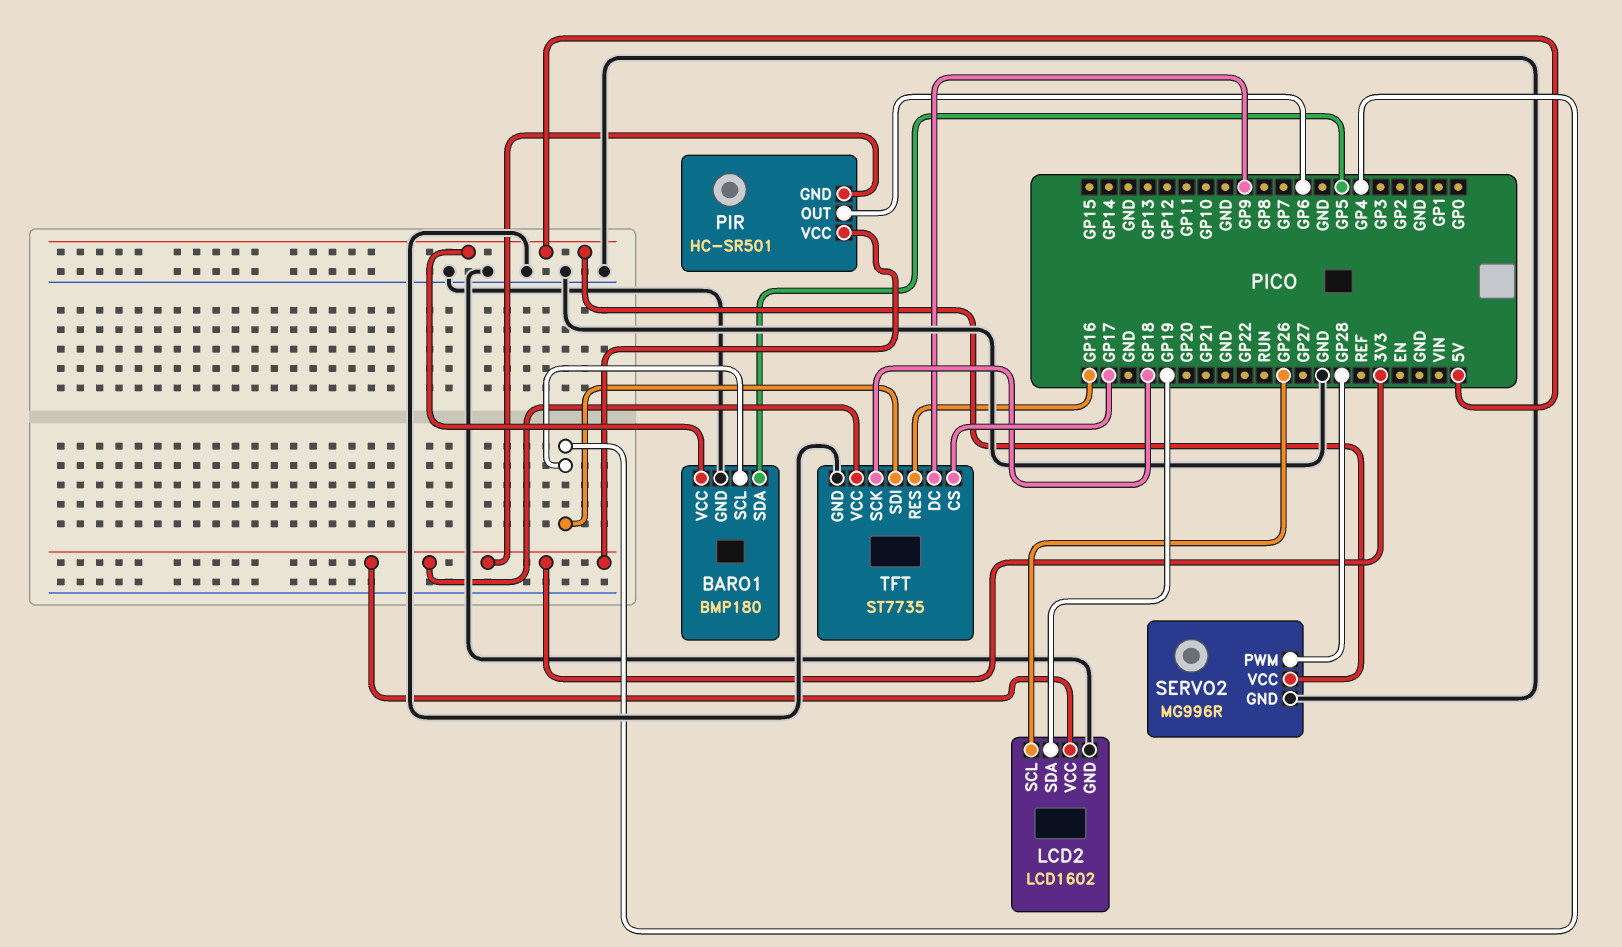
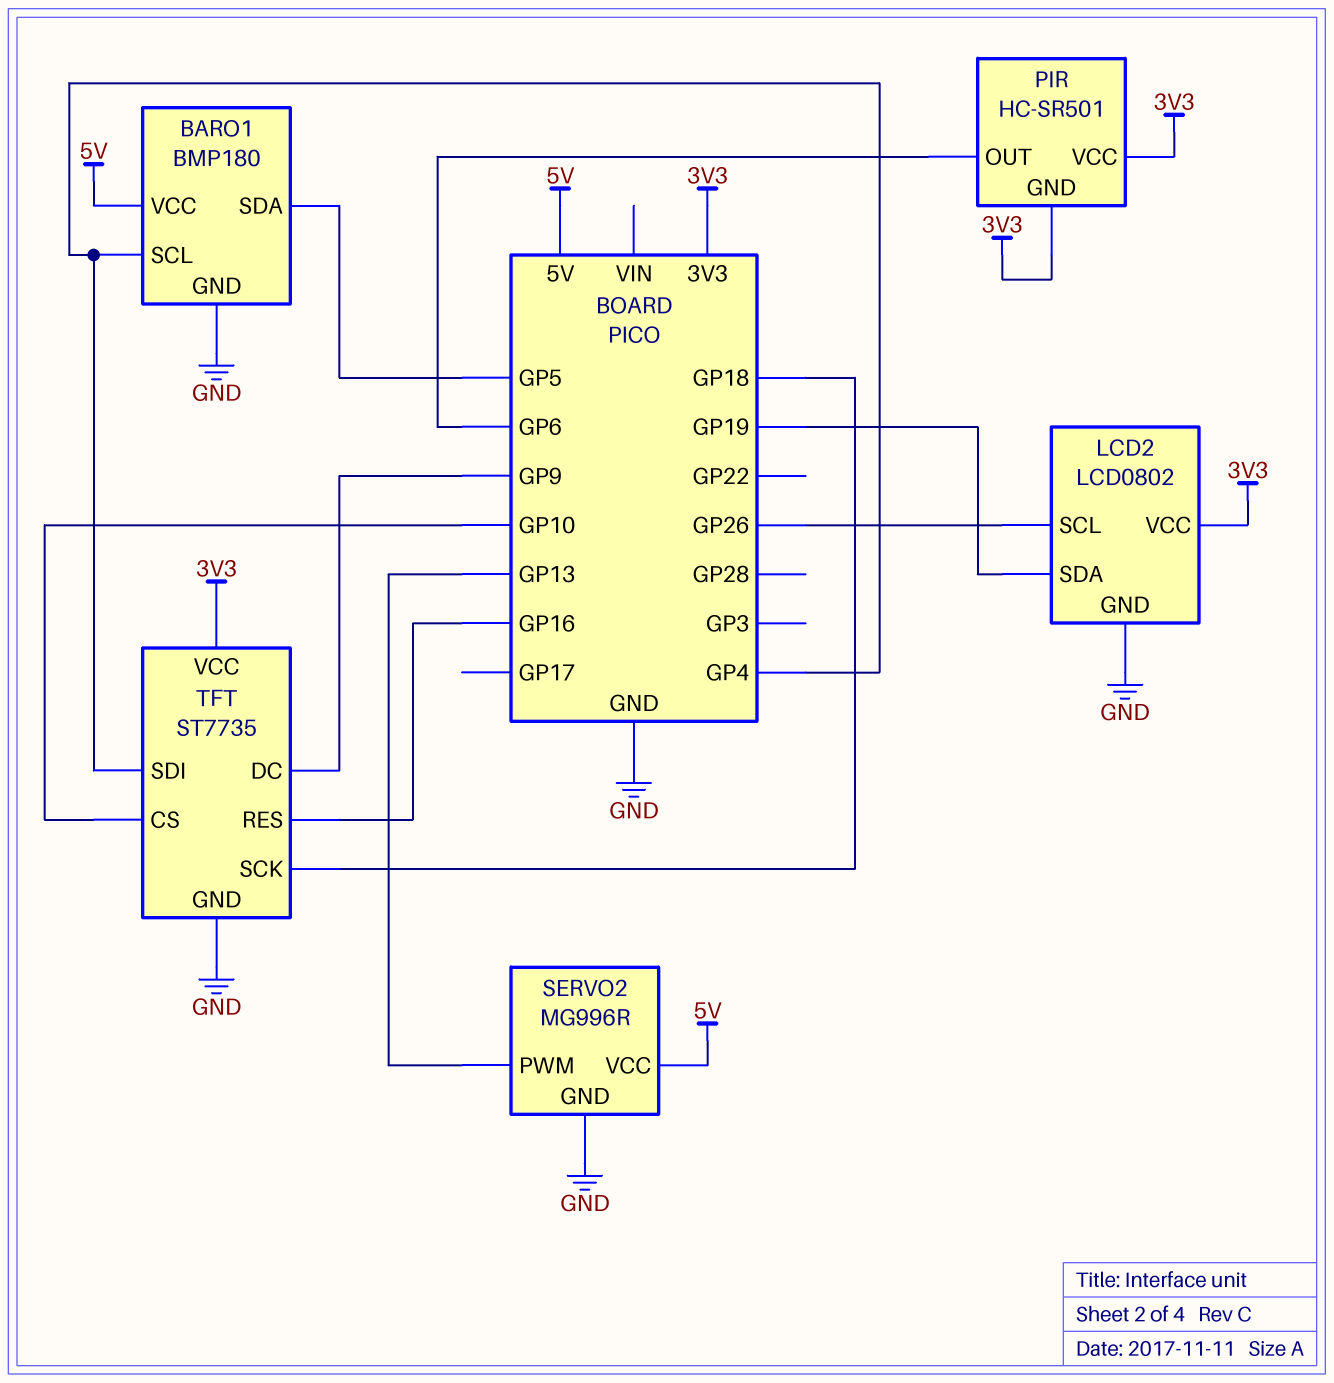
LCD2: LCD1602 -> LCD0802
SERVO2 pin PWM: GP28 -> GP13
TFT pin CS: GP17 -> GP10

